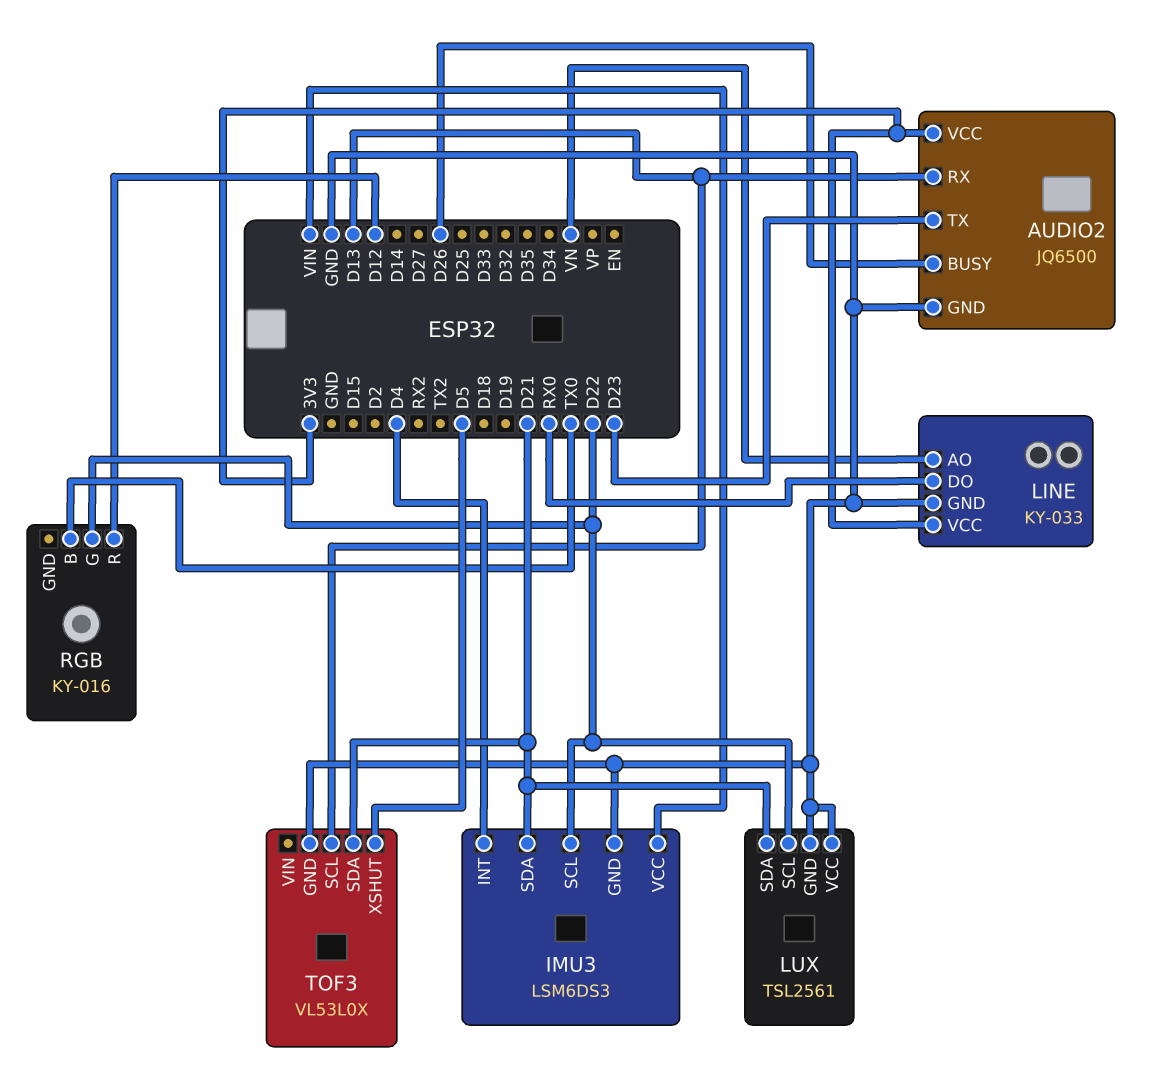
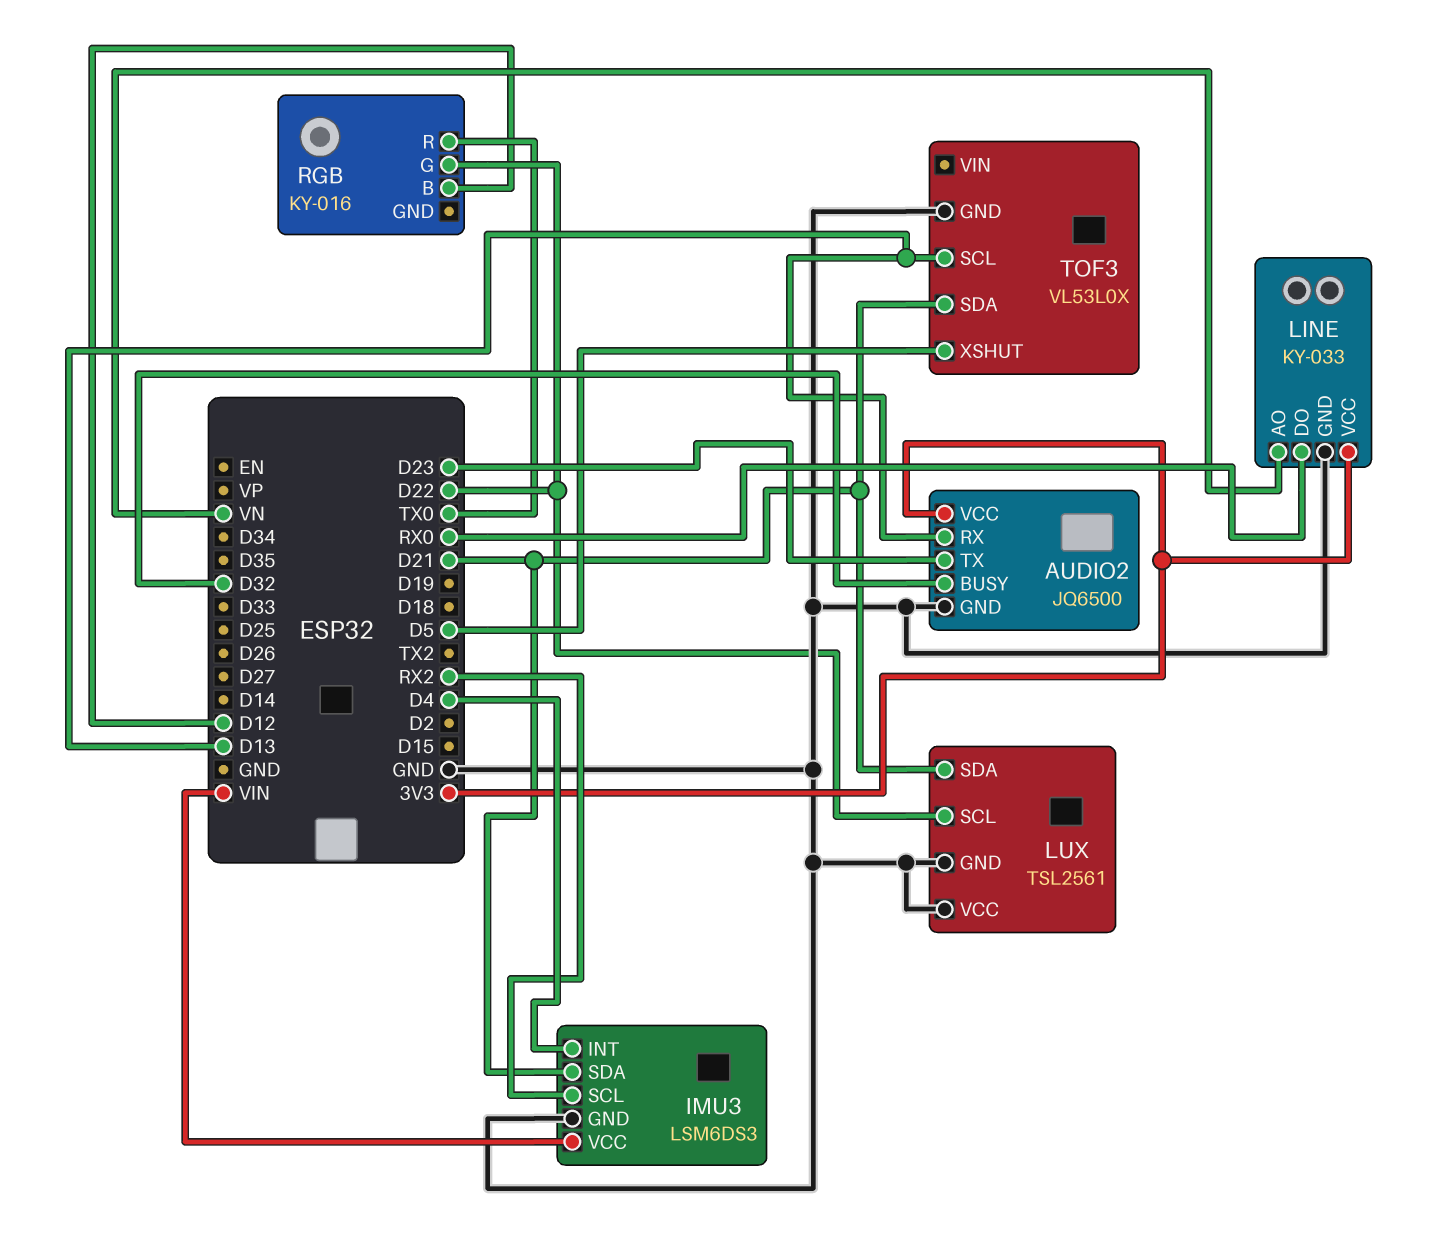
AUDIO2 pin BUSY: D26 -> D32
IMU3 pin SCL: D22 -> RX2
RGB pin B: TX0 -> D12
RGB pin R: D12 -> TX0

